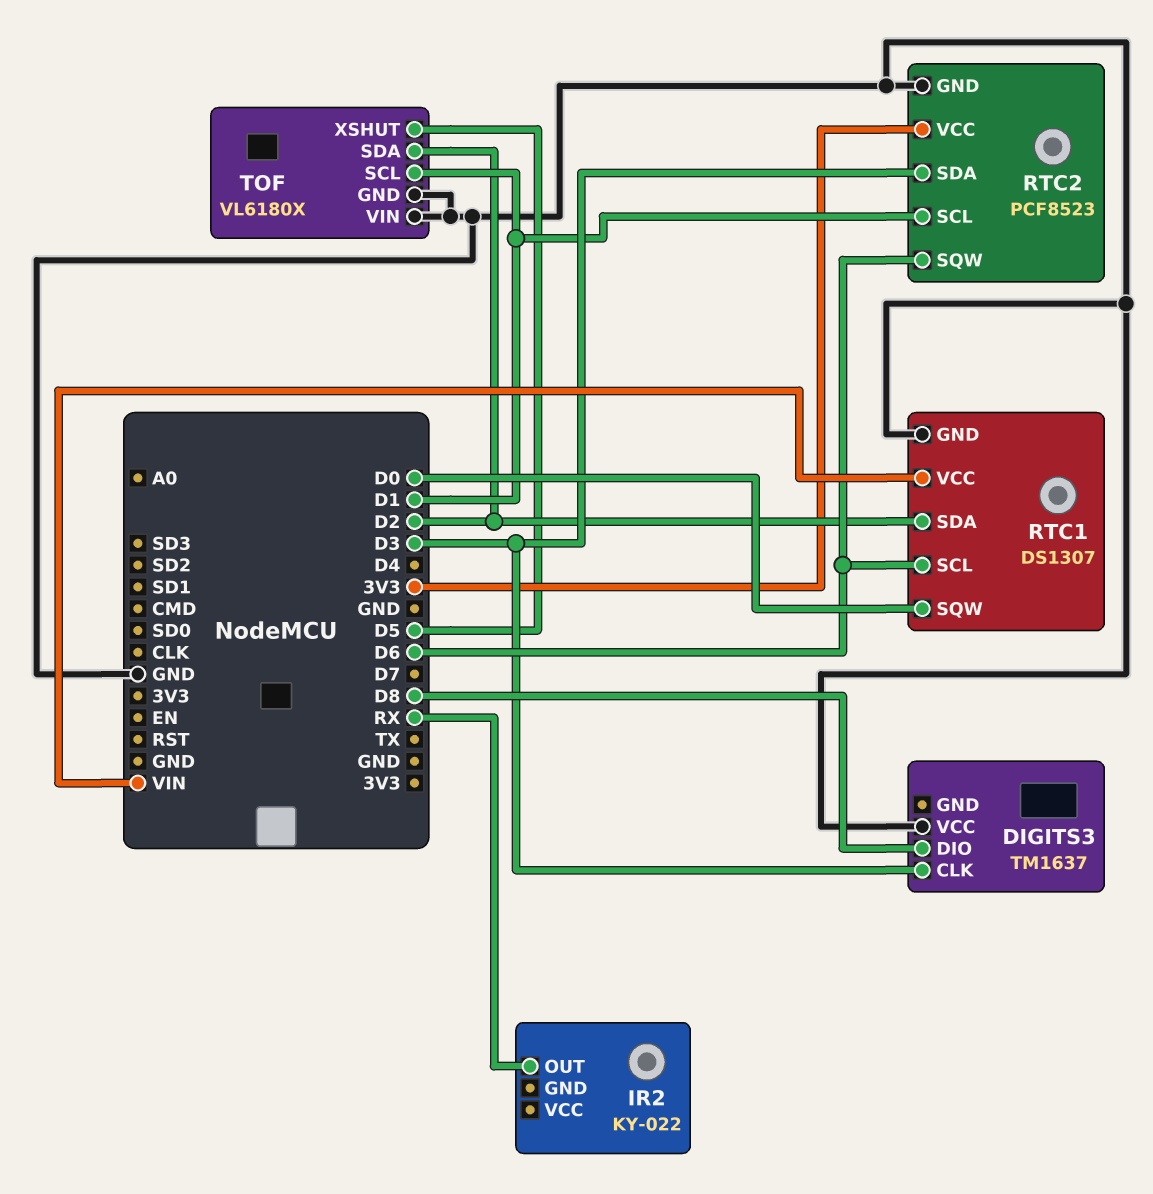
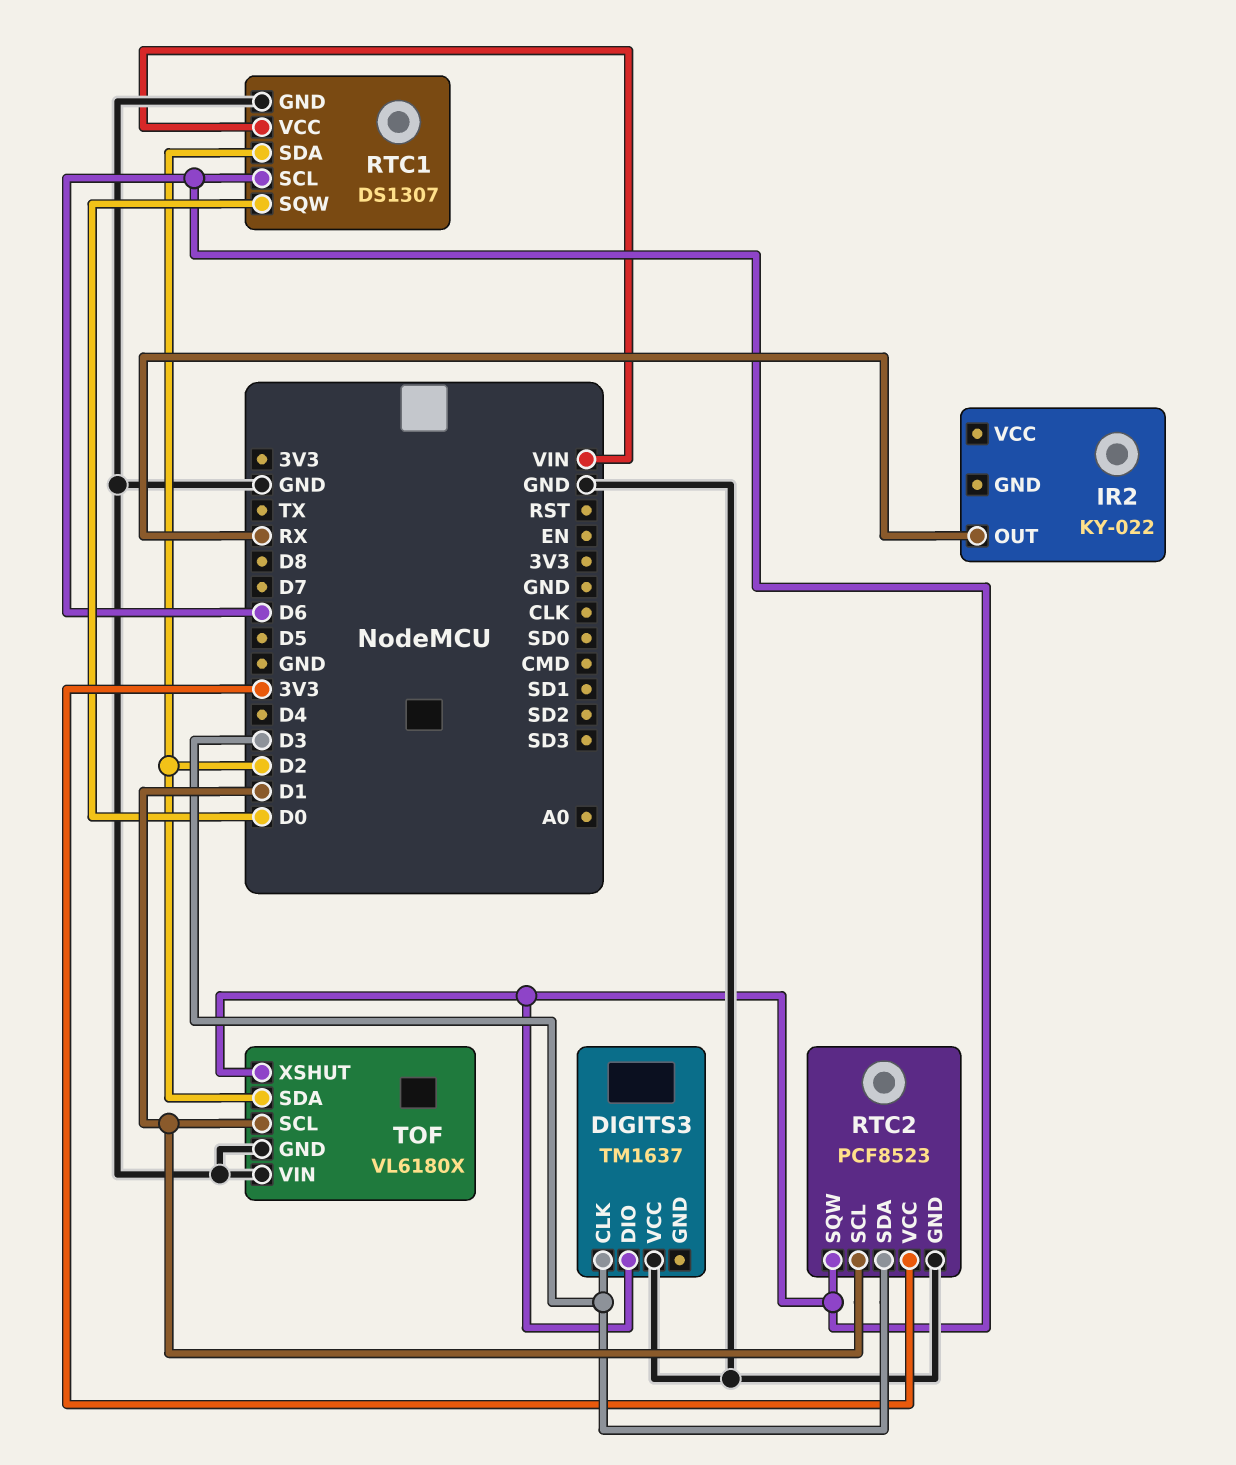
DIGITS3 pin DIO: D8 -> D6
TOF pin XSHUT: D5 -> D6

